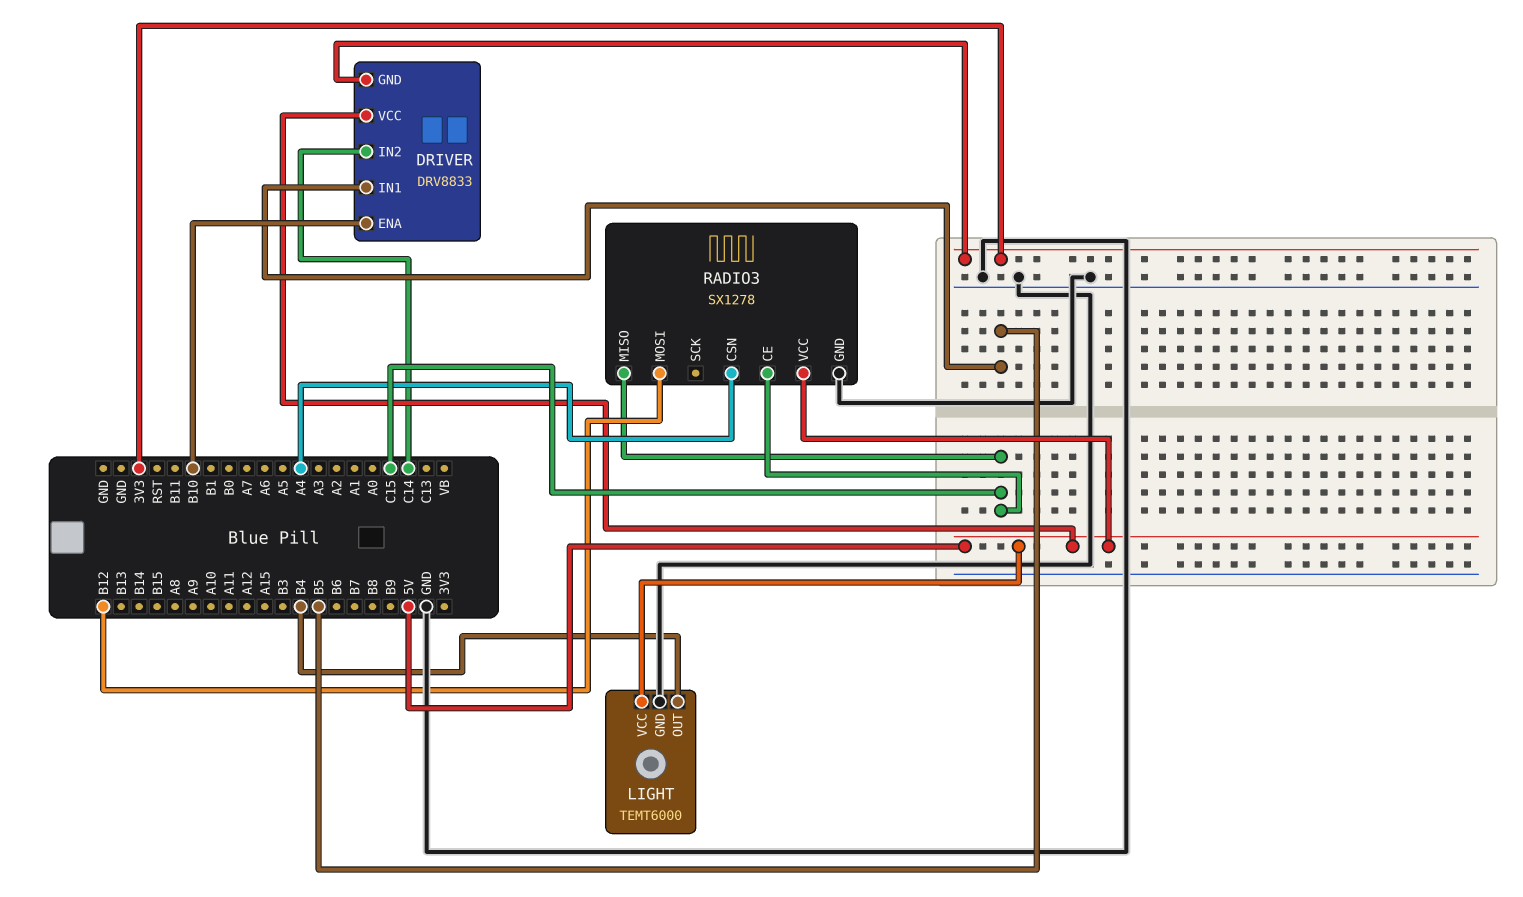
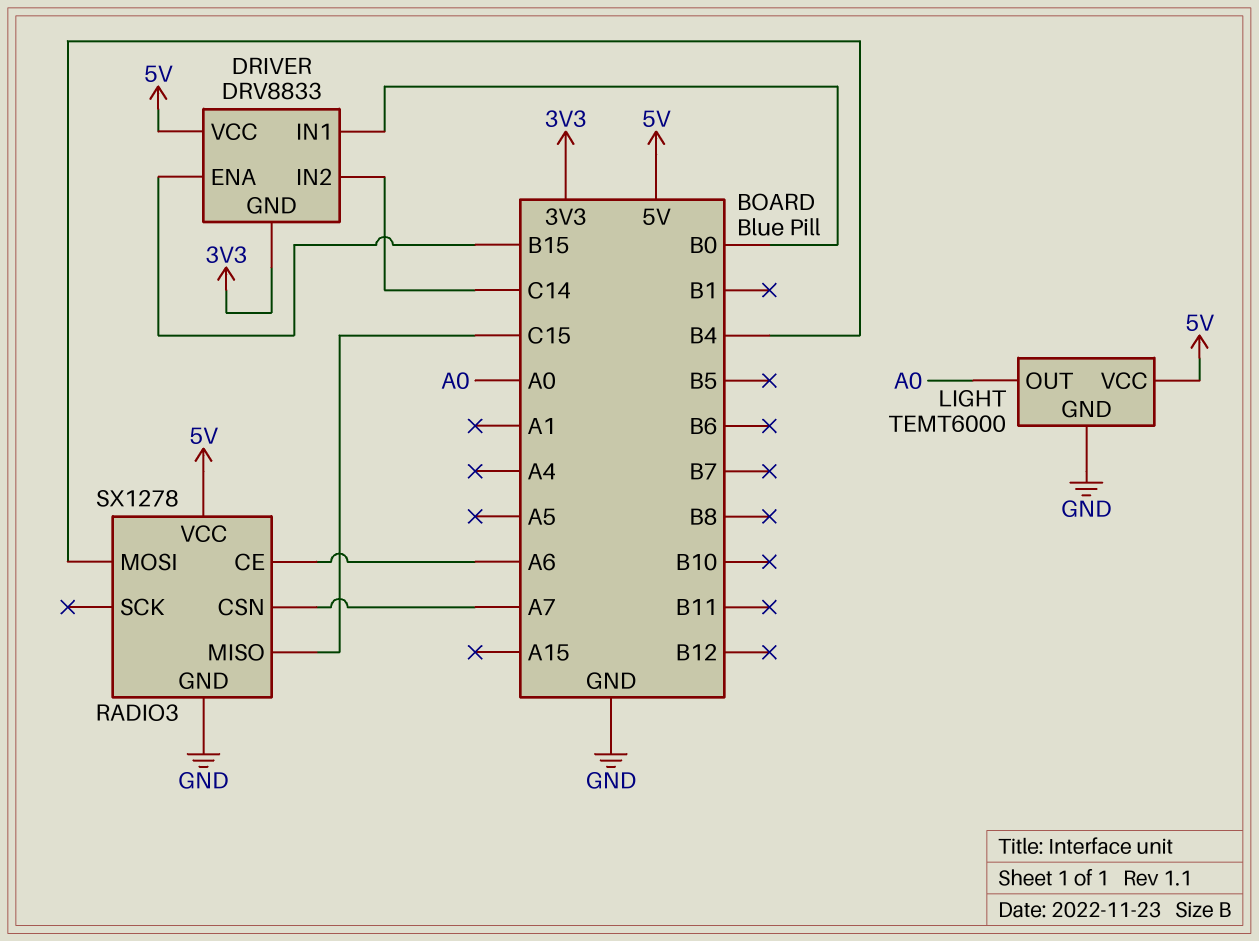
DRIVER pin ENA: B10 -> B15
DRIVER pin IN1: B5 -> B0
LIGHT pin OUT: B4 -> A0
RADIO3 pin CE: C15 -> A6
RADIO3 pin CSN: A4 -> A7
RADIO3 pin MOSI: B12 -> B4

